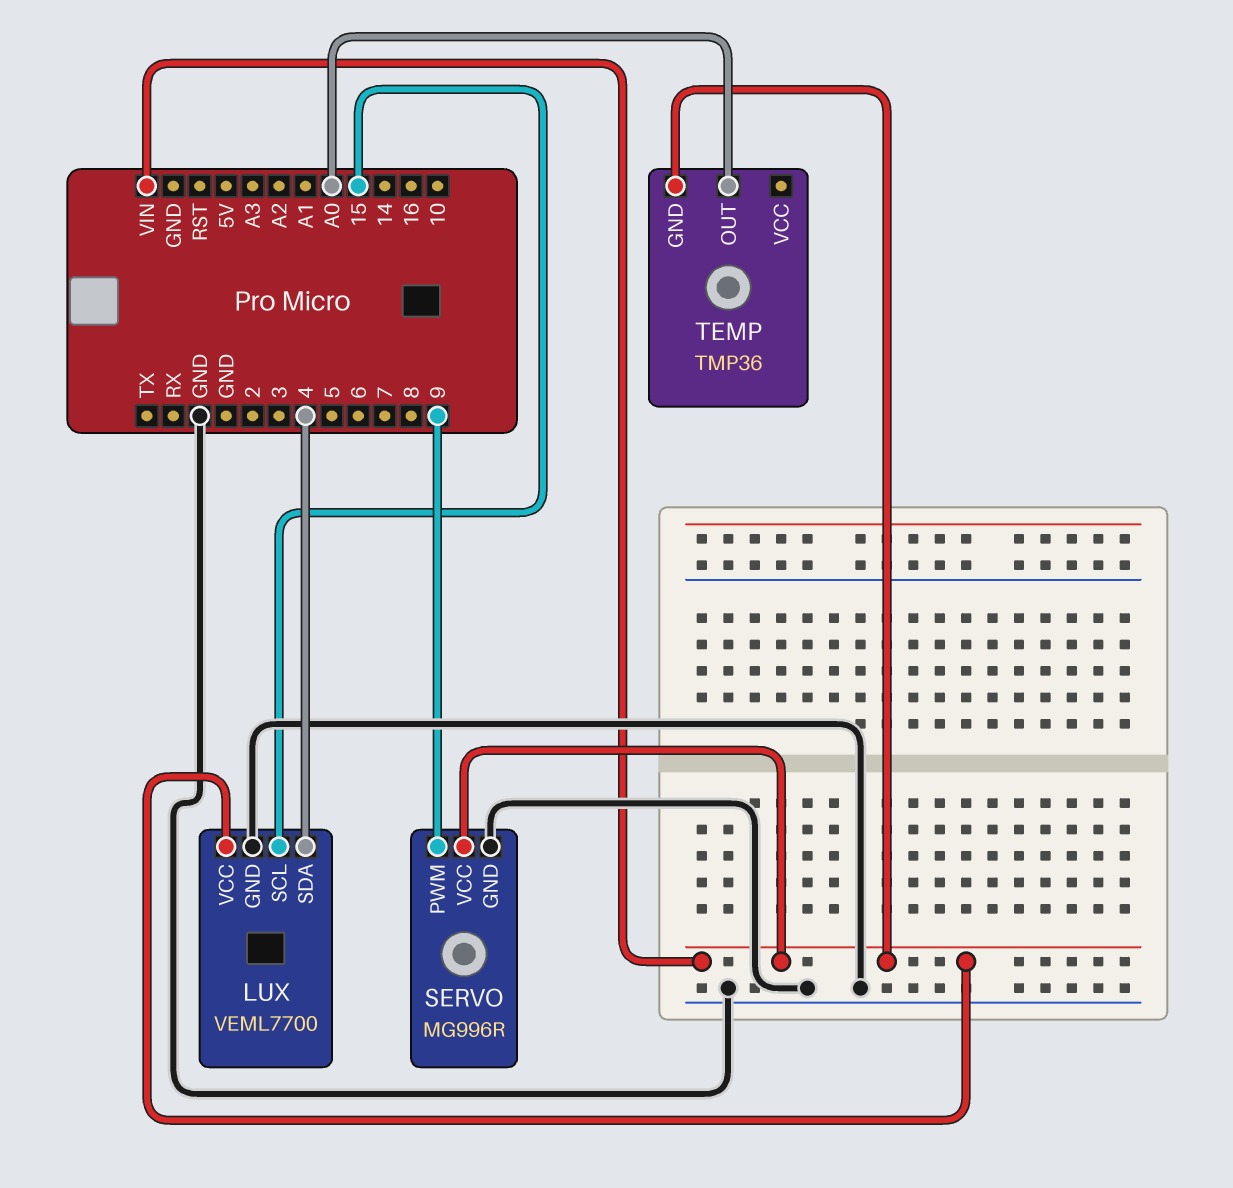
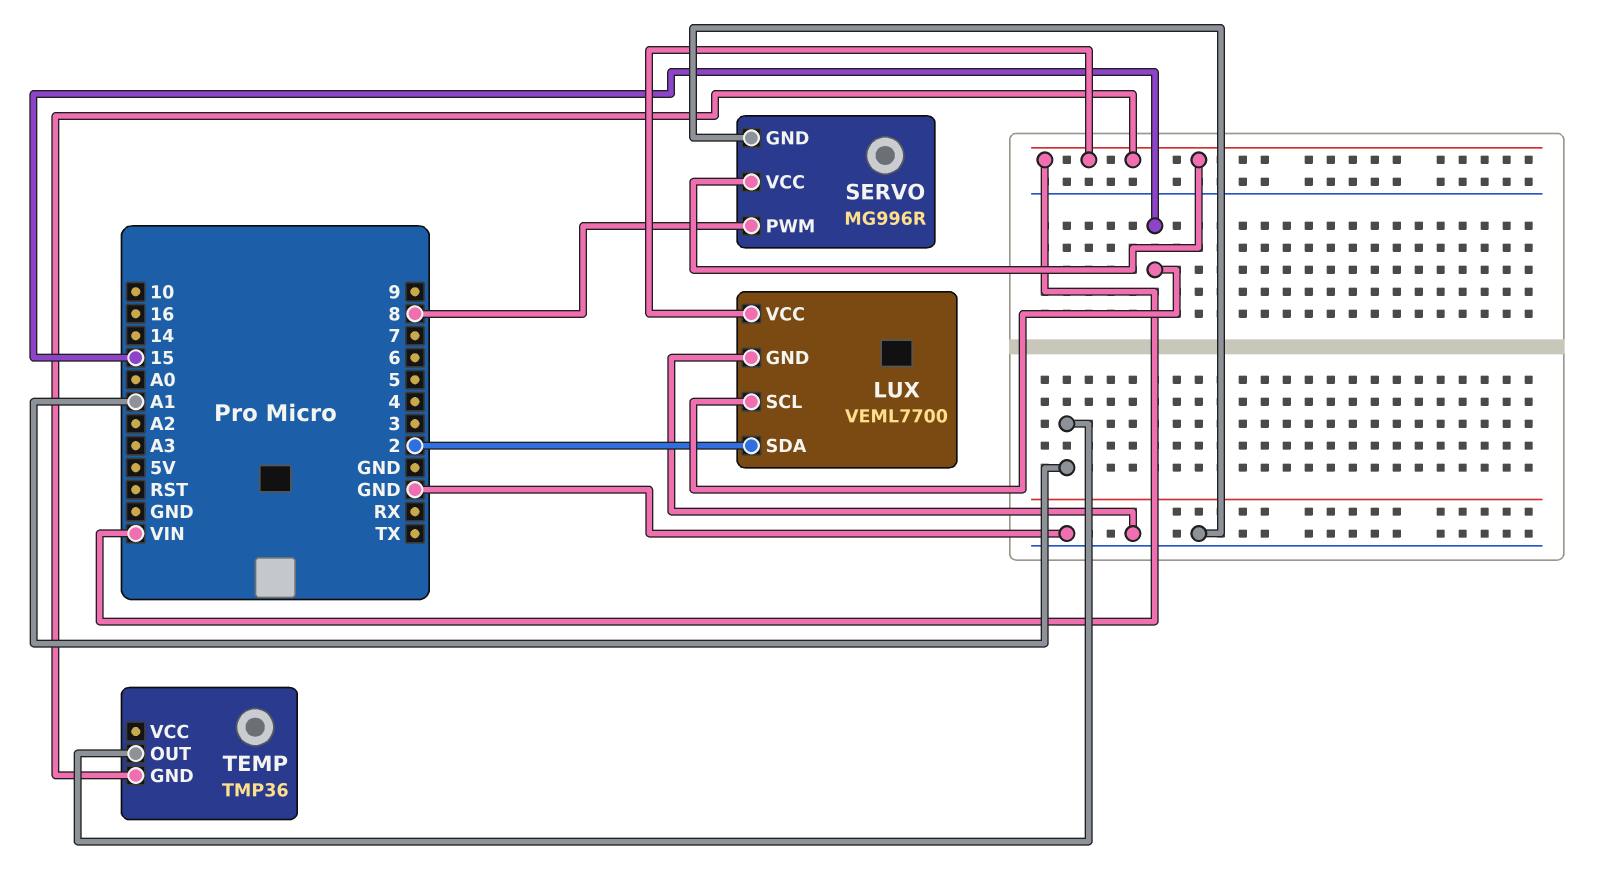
LUX pin SDA: 4 -> 2
SERVO pin PWM: 9 -> 8
TEMP pin OUT: A0 -> A1

